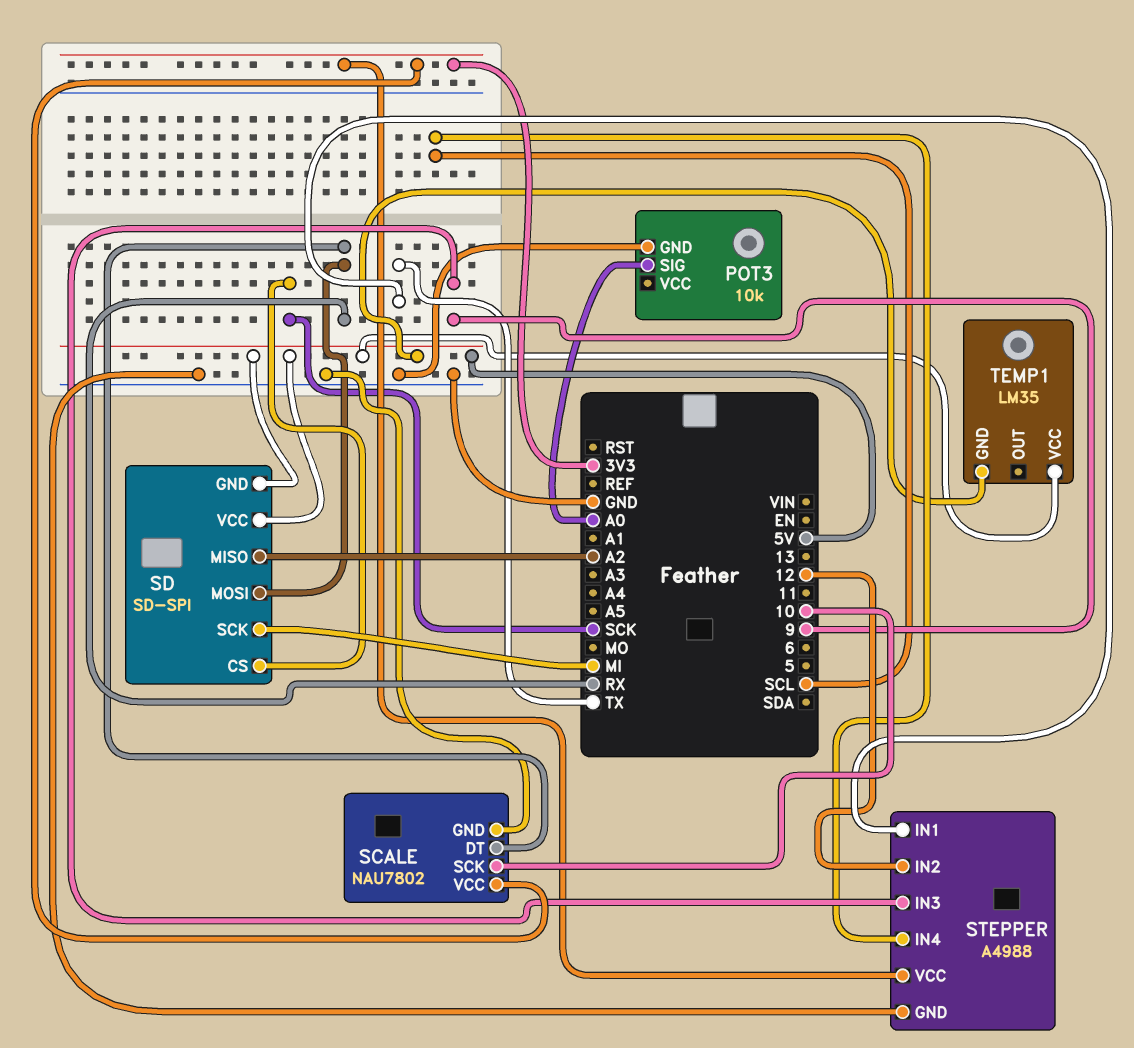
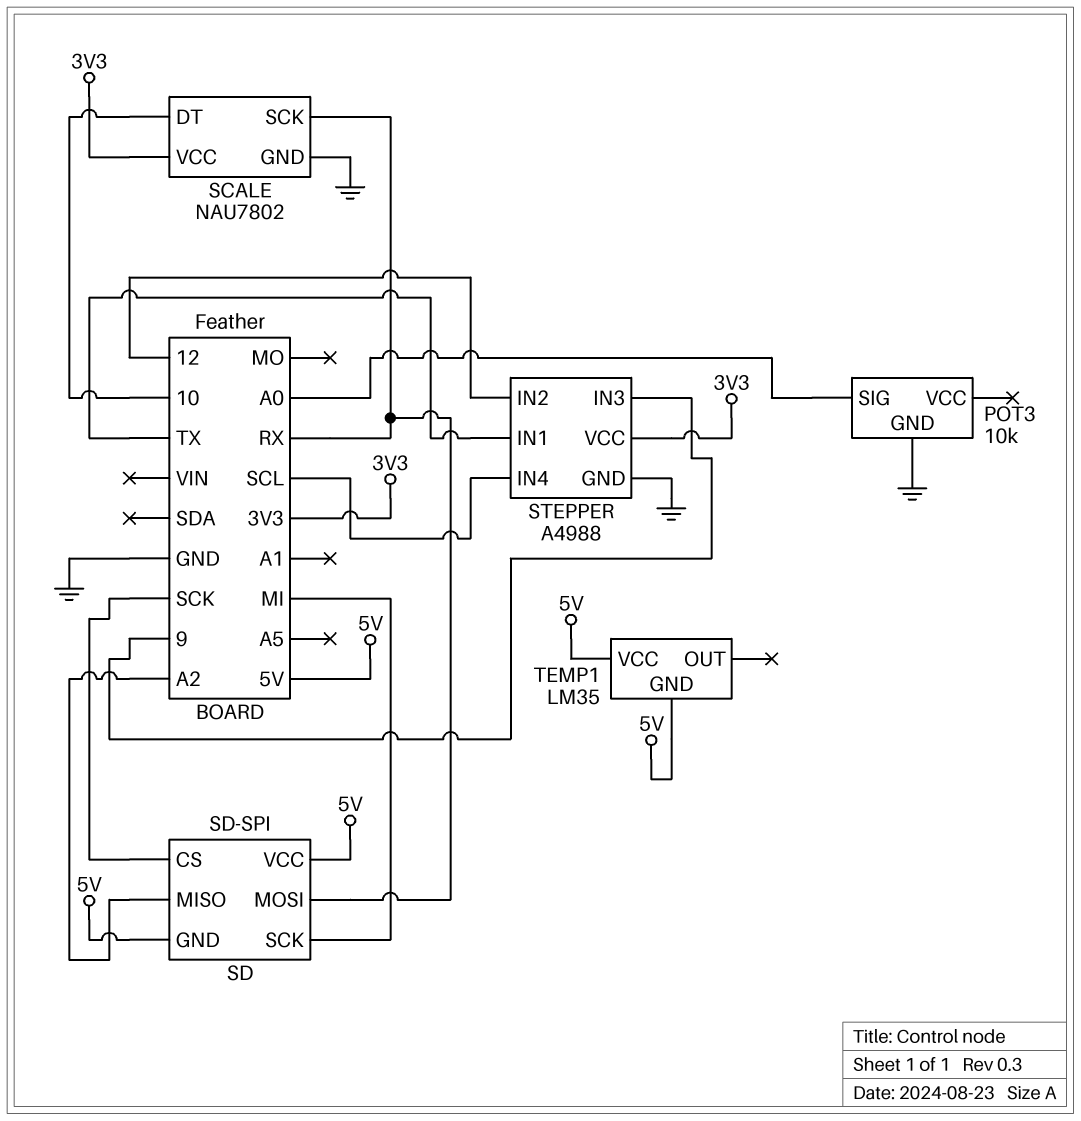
SCALE pin DT: RX -> 10
SCALE pin SCK: 10 -> RX

